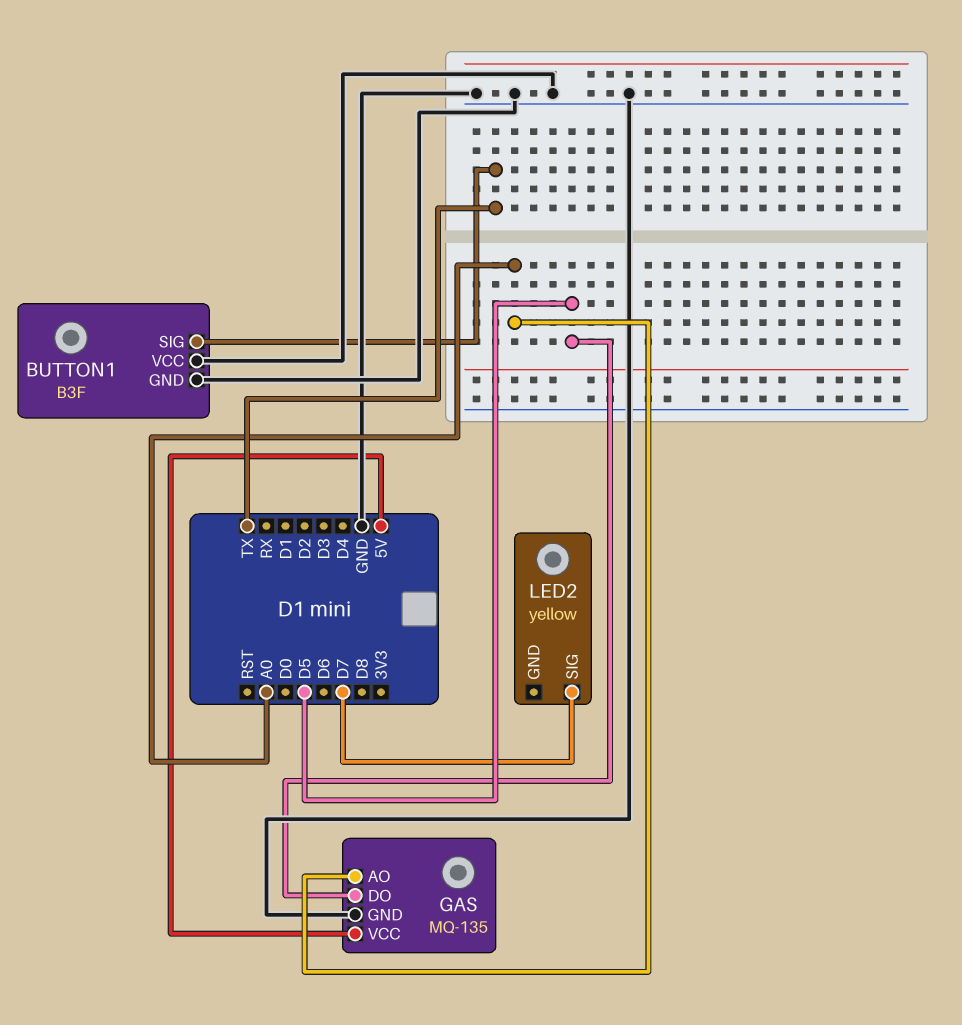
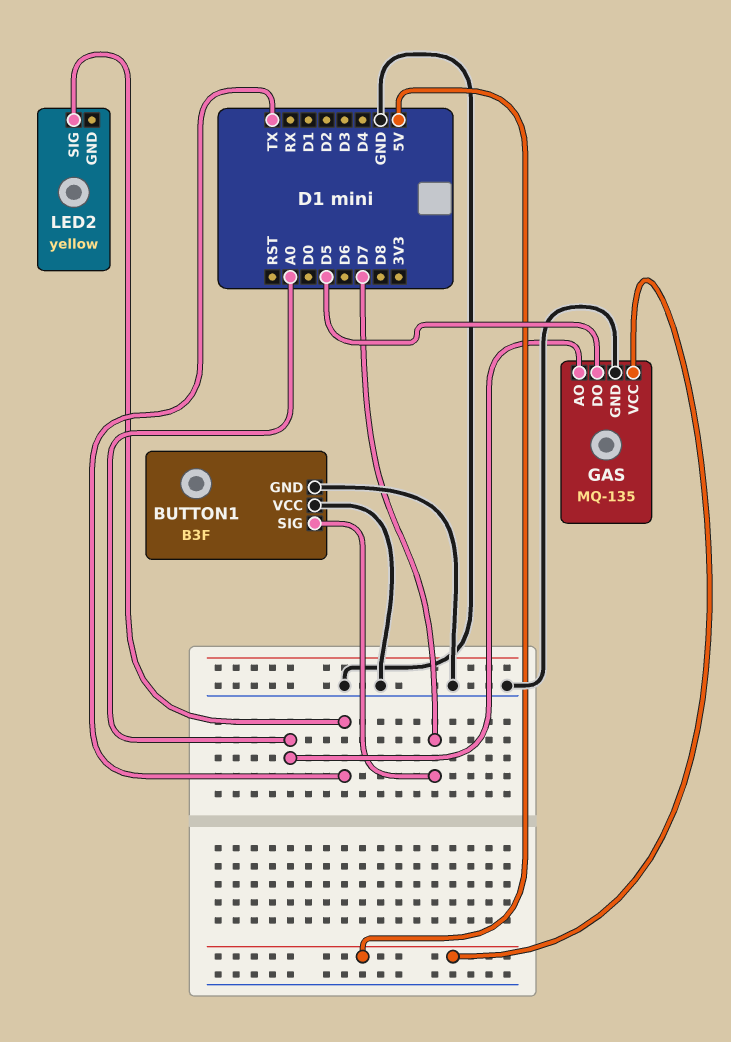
BUTTON1 pin SIG: TX -> D7
LED2 pin SIG: D7 -> TX

